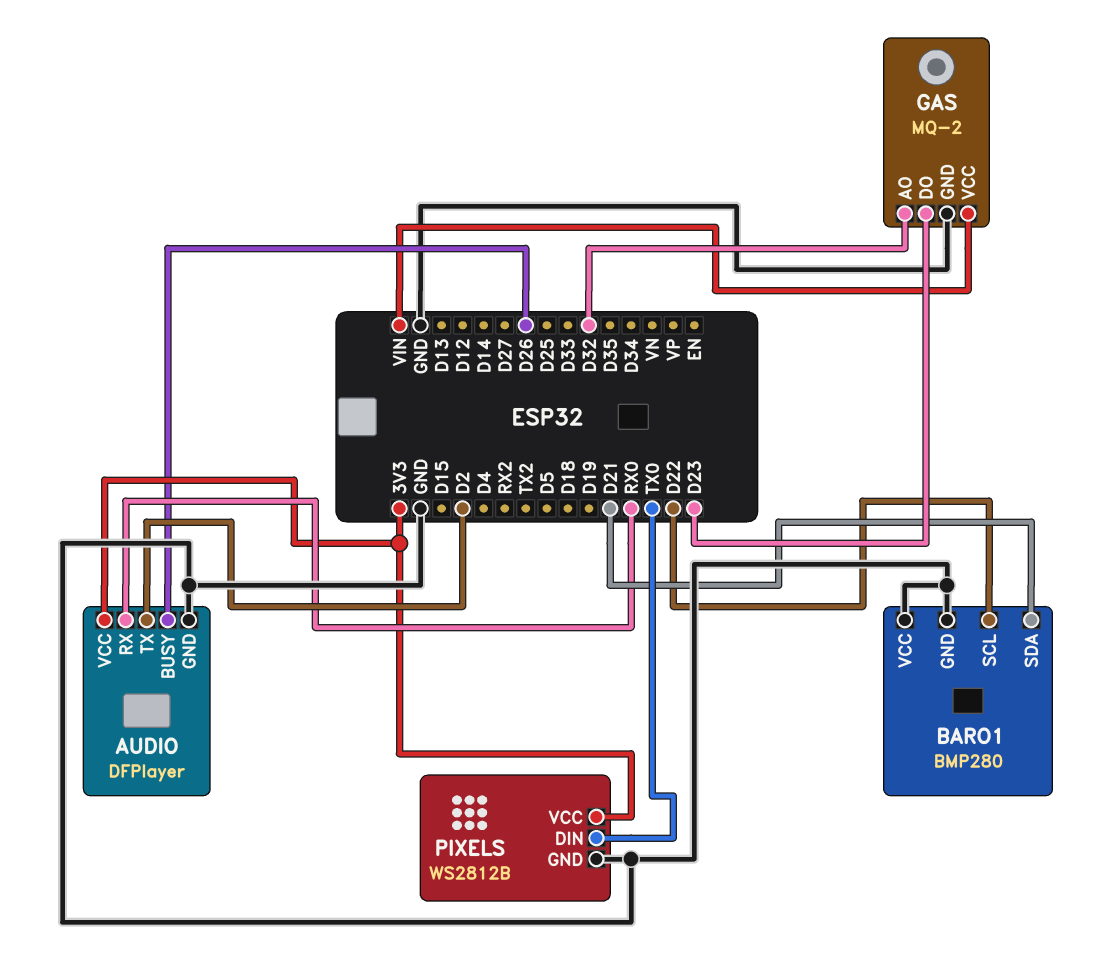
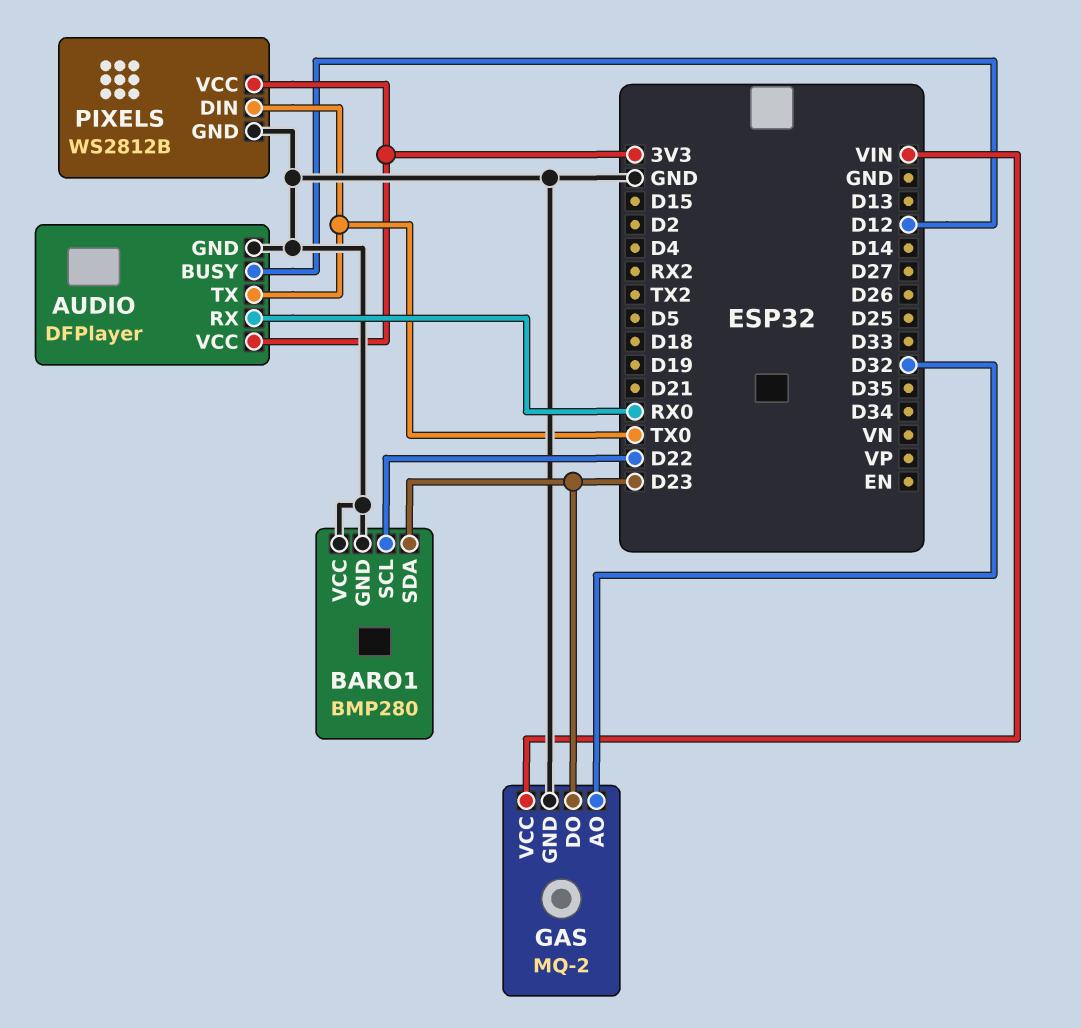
AUDIO pin BUSY: D26 -> D12
AUDIO pin TX: D2 -> TX0
BARO1 pin SDA: D21 -> D23

